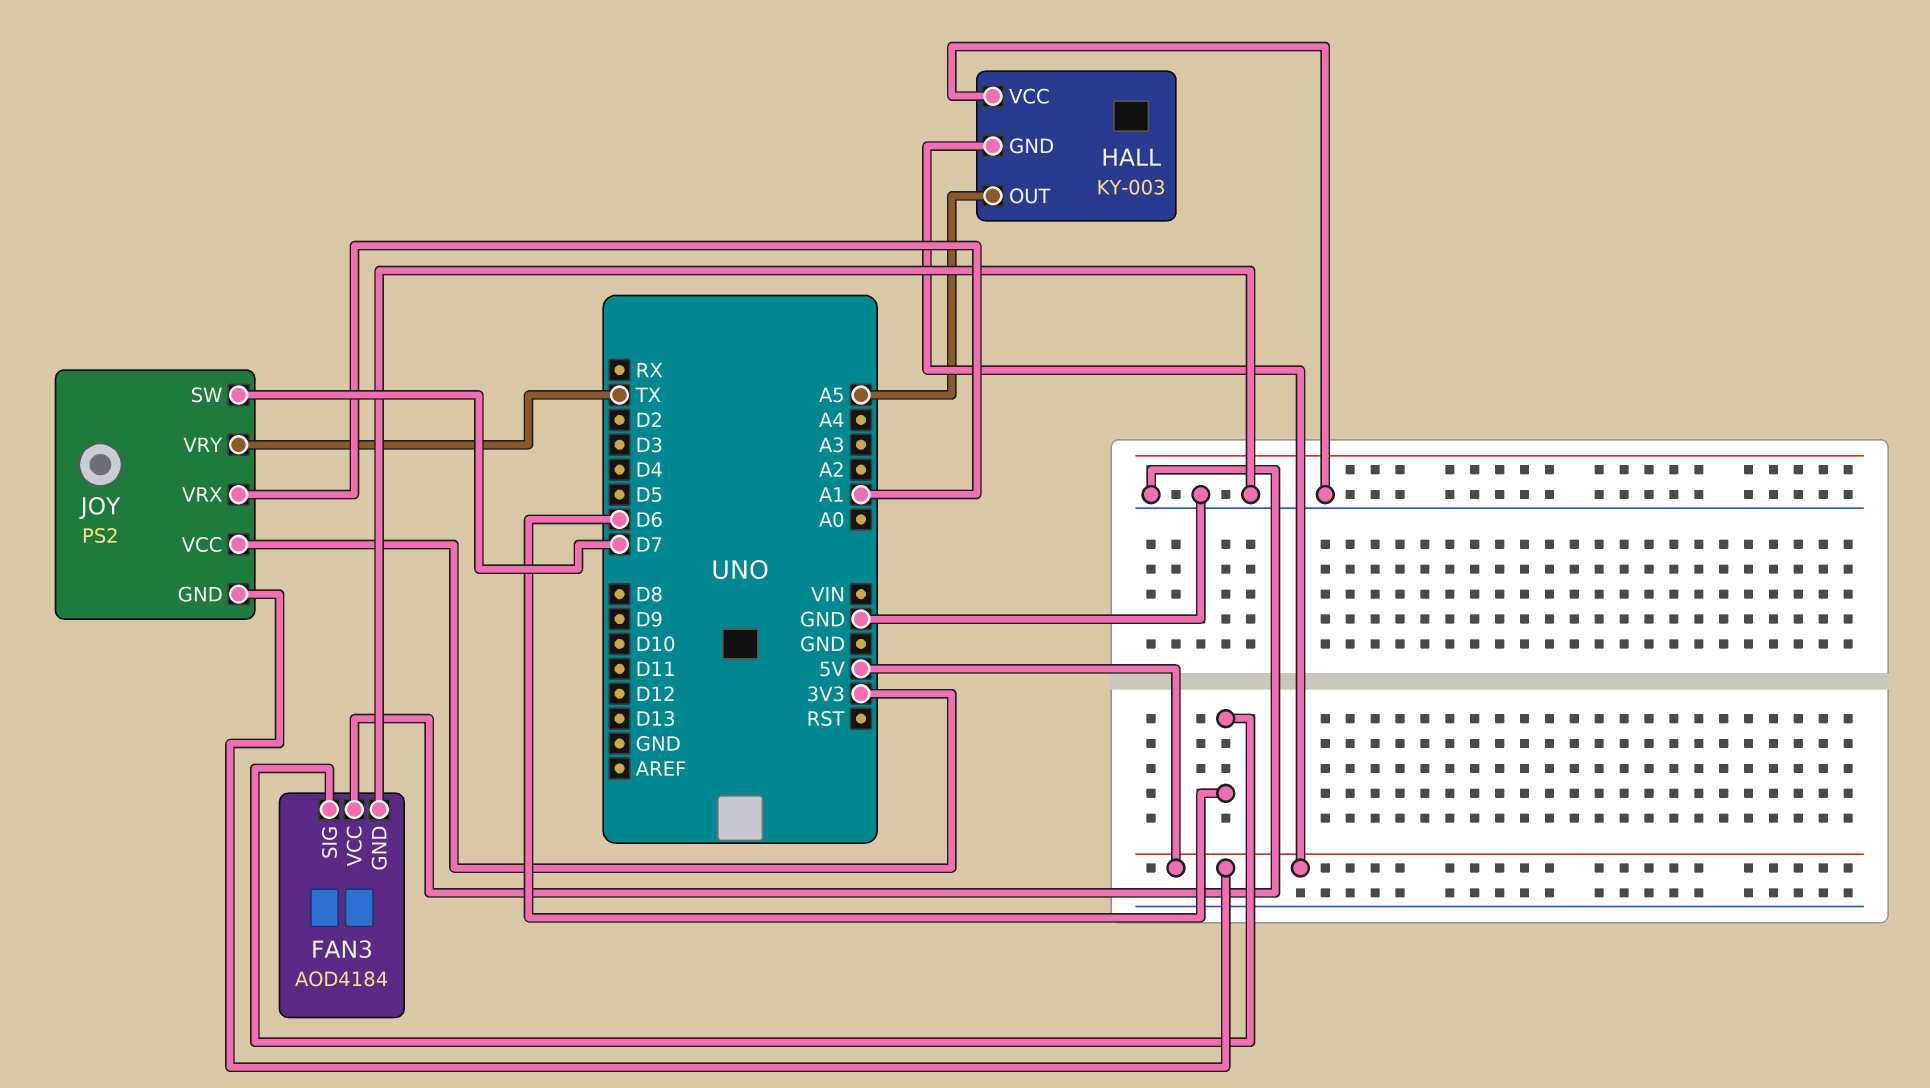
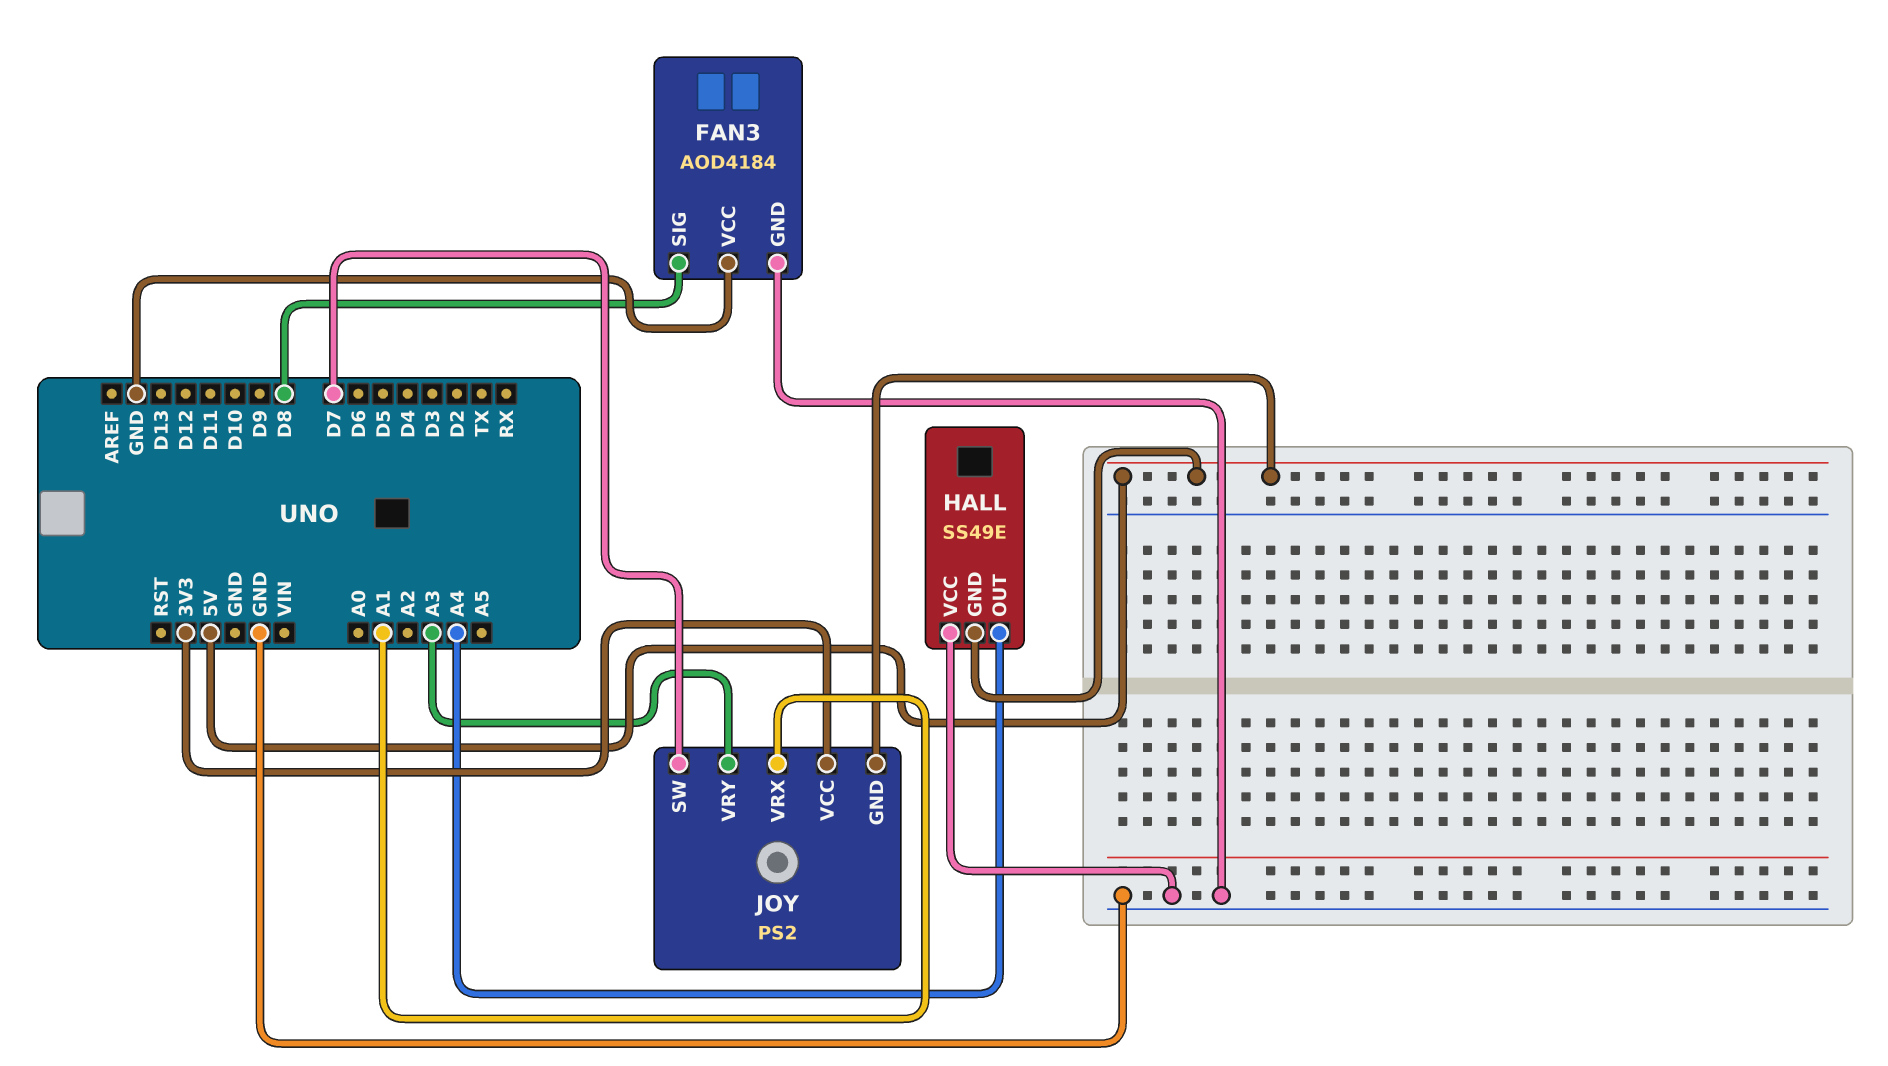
FAN3 pin SIG: D6 -> D8
HALL: KY-003 -> SS49E
HALL pin OUT: A5 -> A4
JOY pin VRY: TX -> A3

